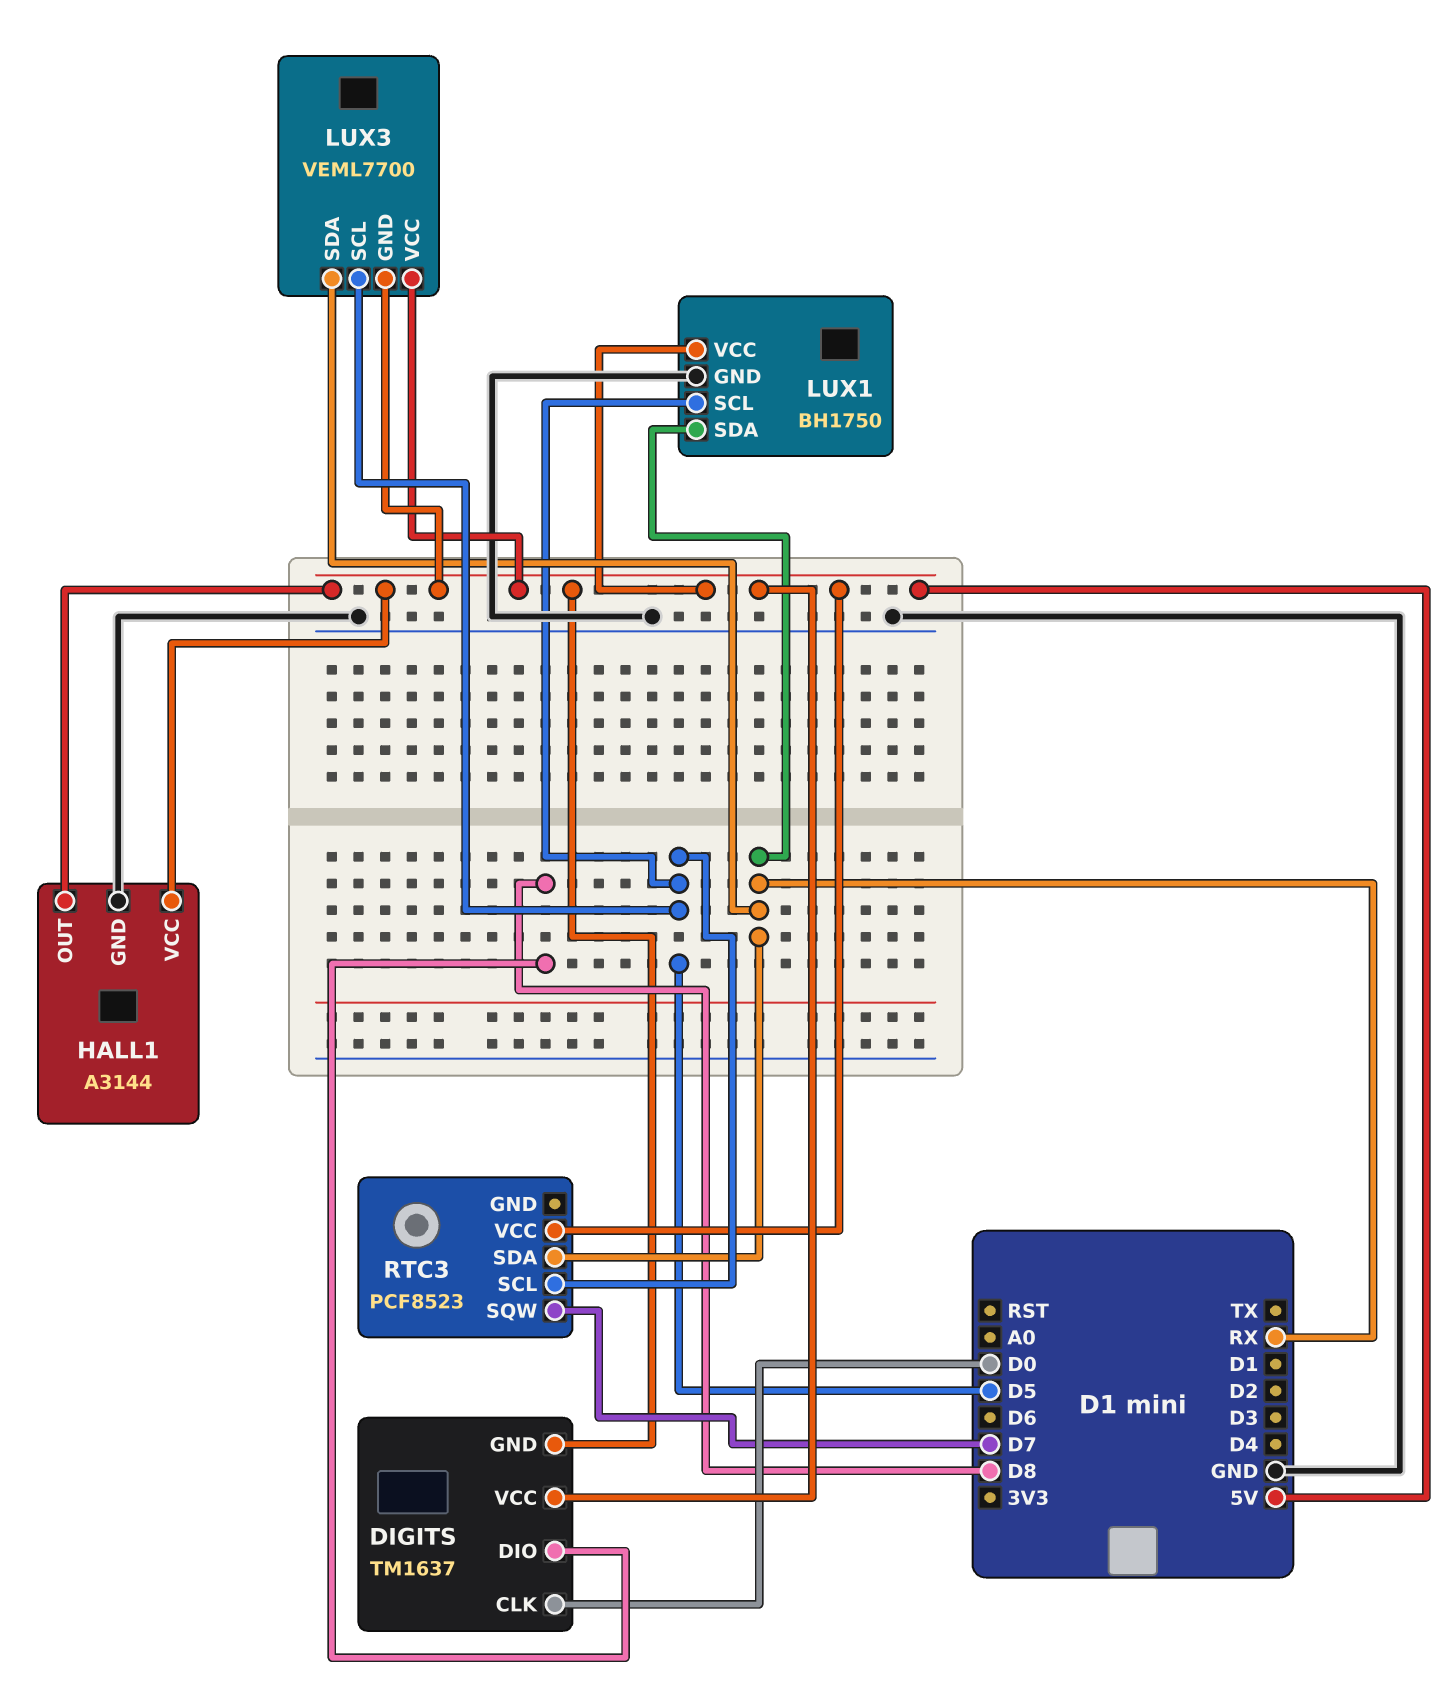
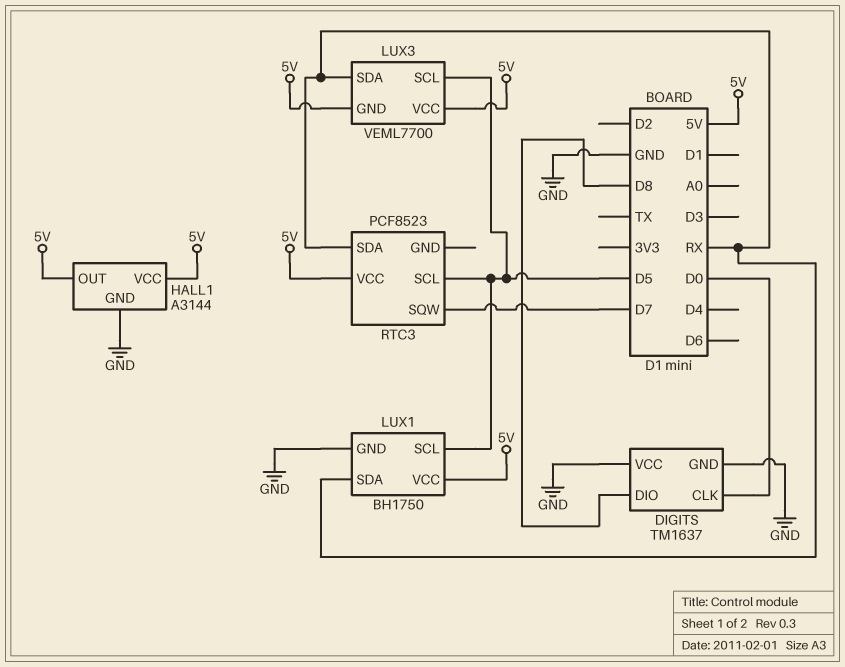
DIGITS pin GND: 5V -> GND
DIGITS pin VCC: 5V -> GND

